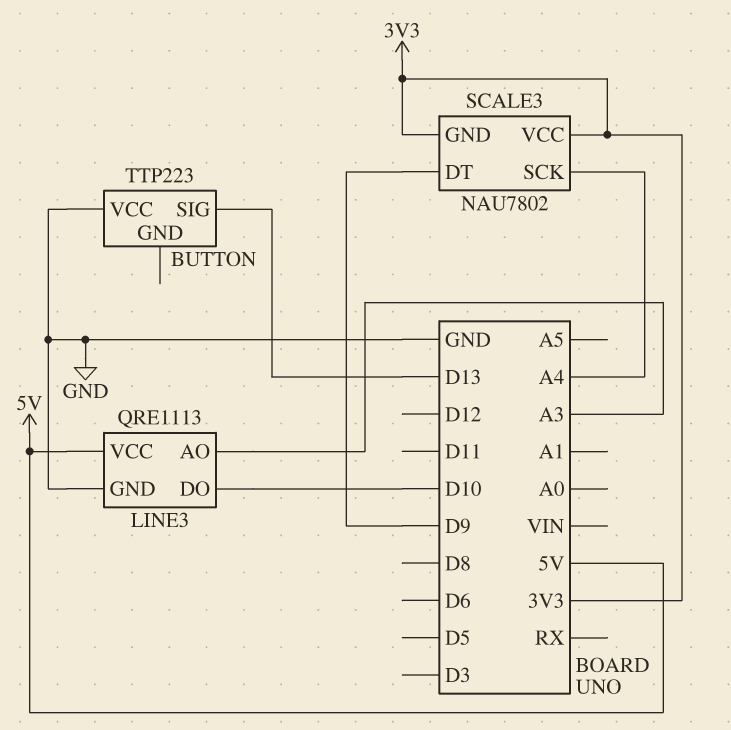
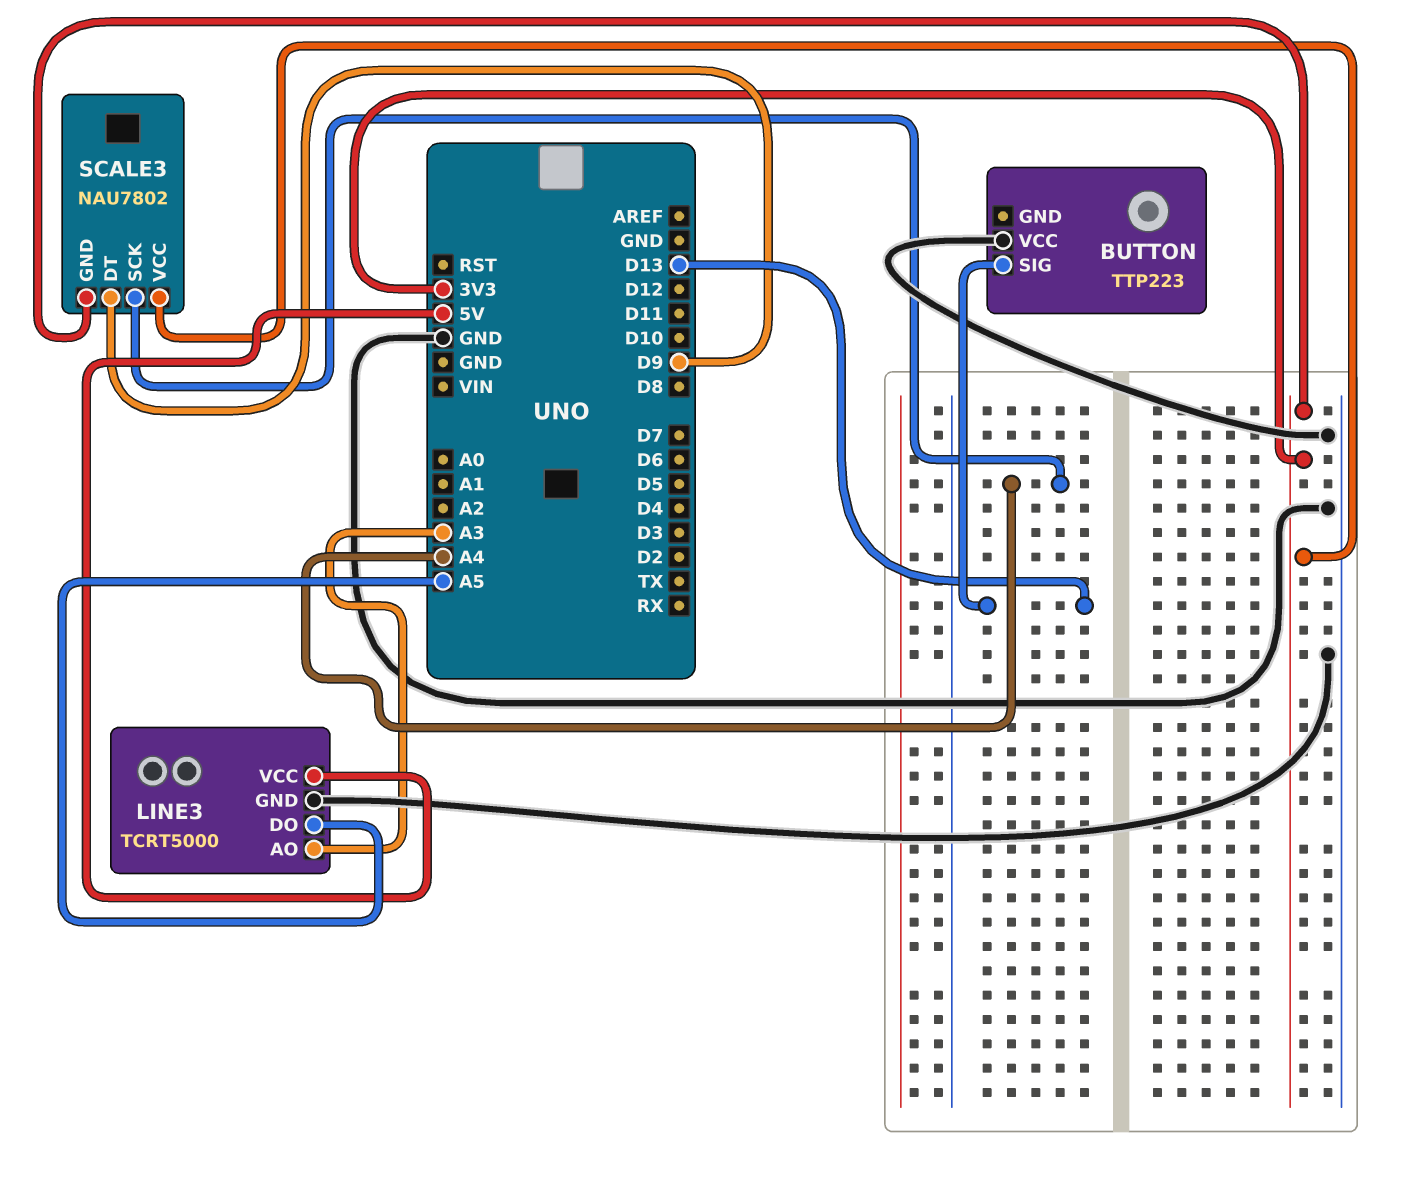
LINE3: QRE1113 -> TCRT5000
LINE3 pin DO: D10 -> A5

